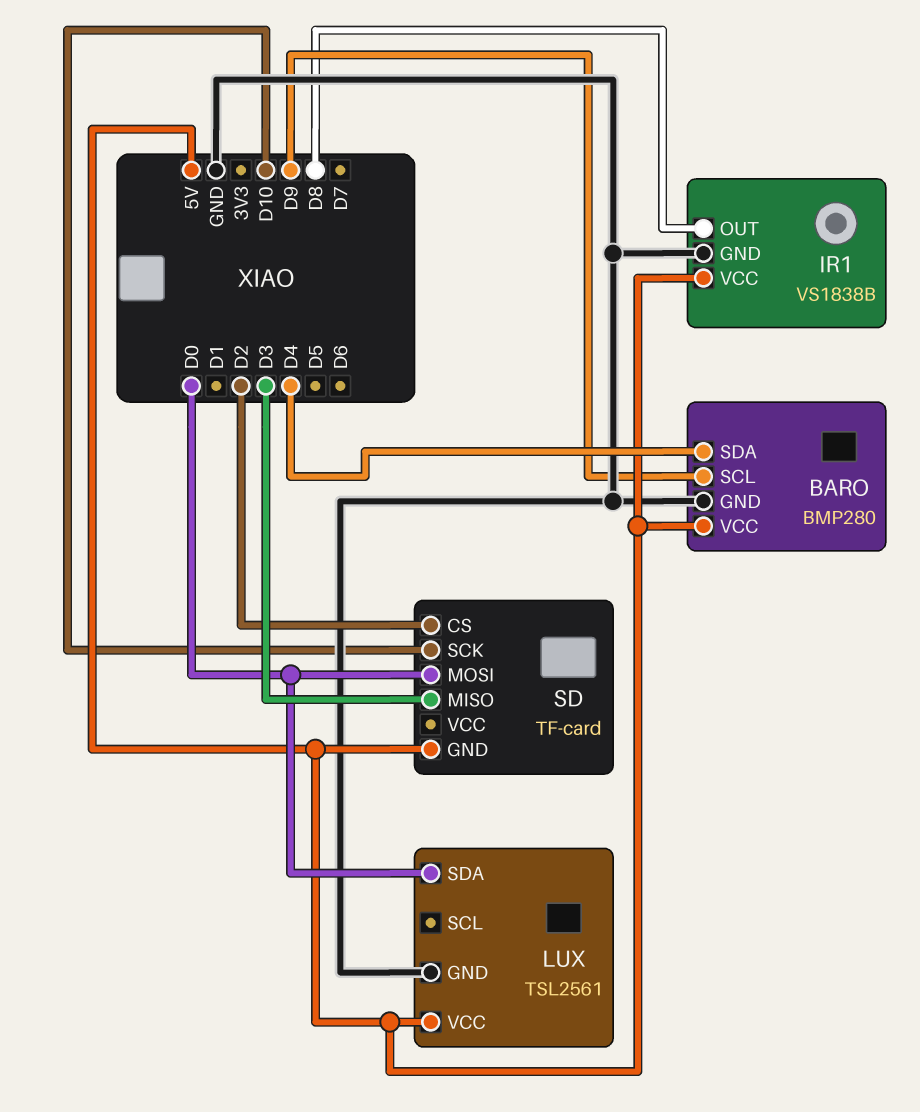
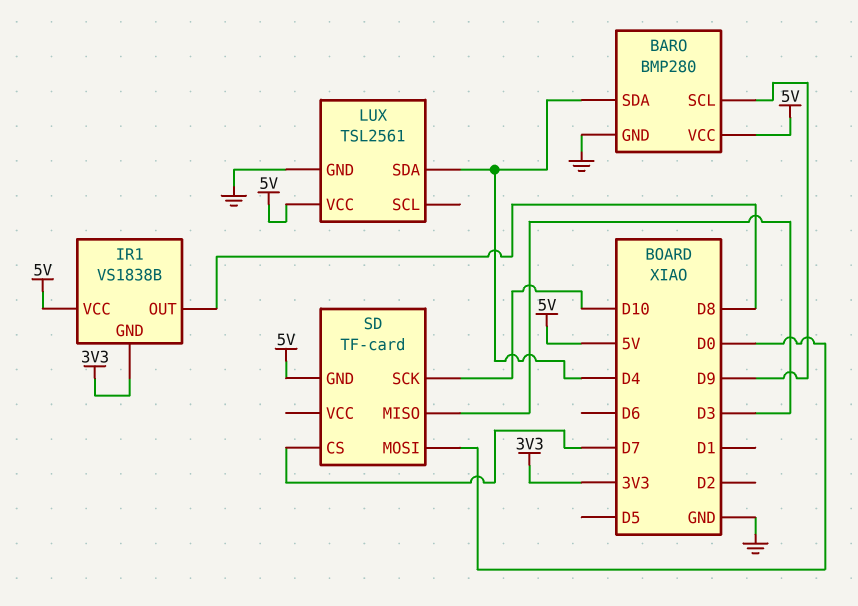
IR1 pin GND: GND -> 3V3
LUX pin SDA: D0 -> D4
SD pin CS: D2 -> D7

